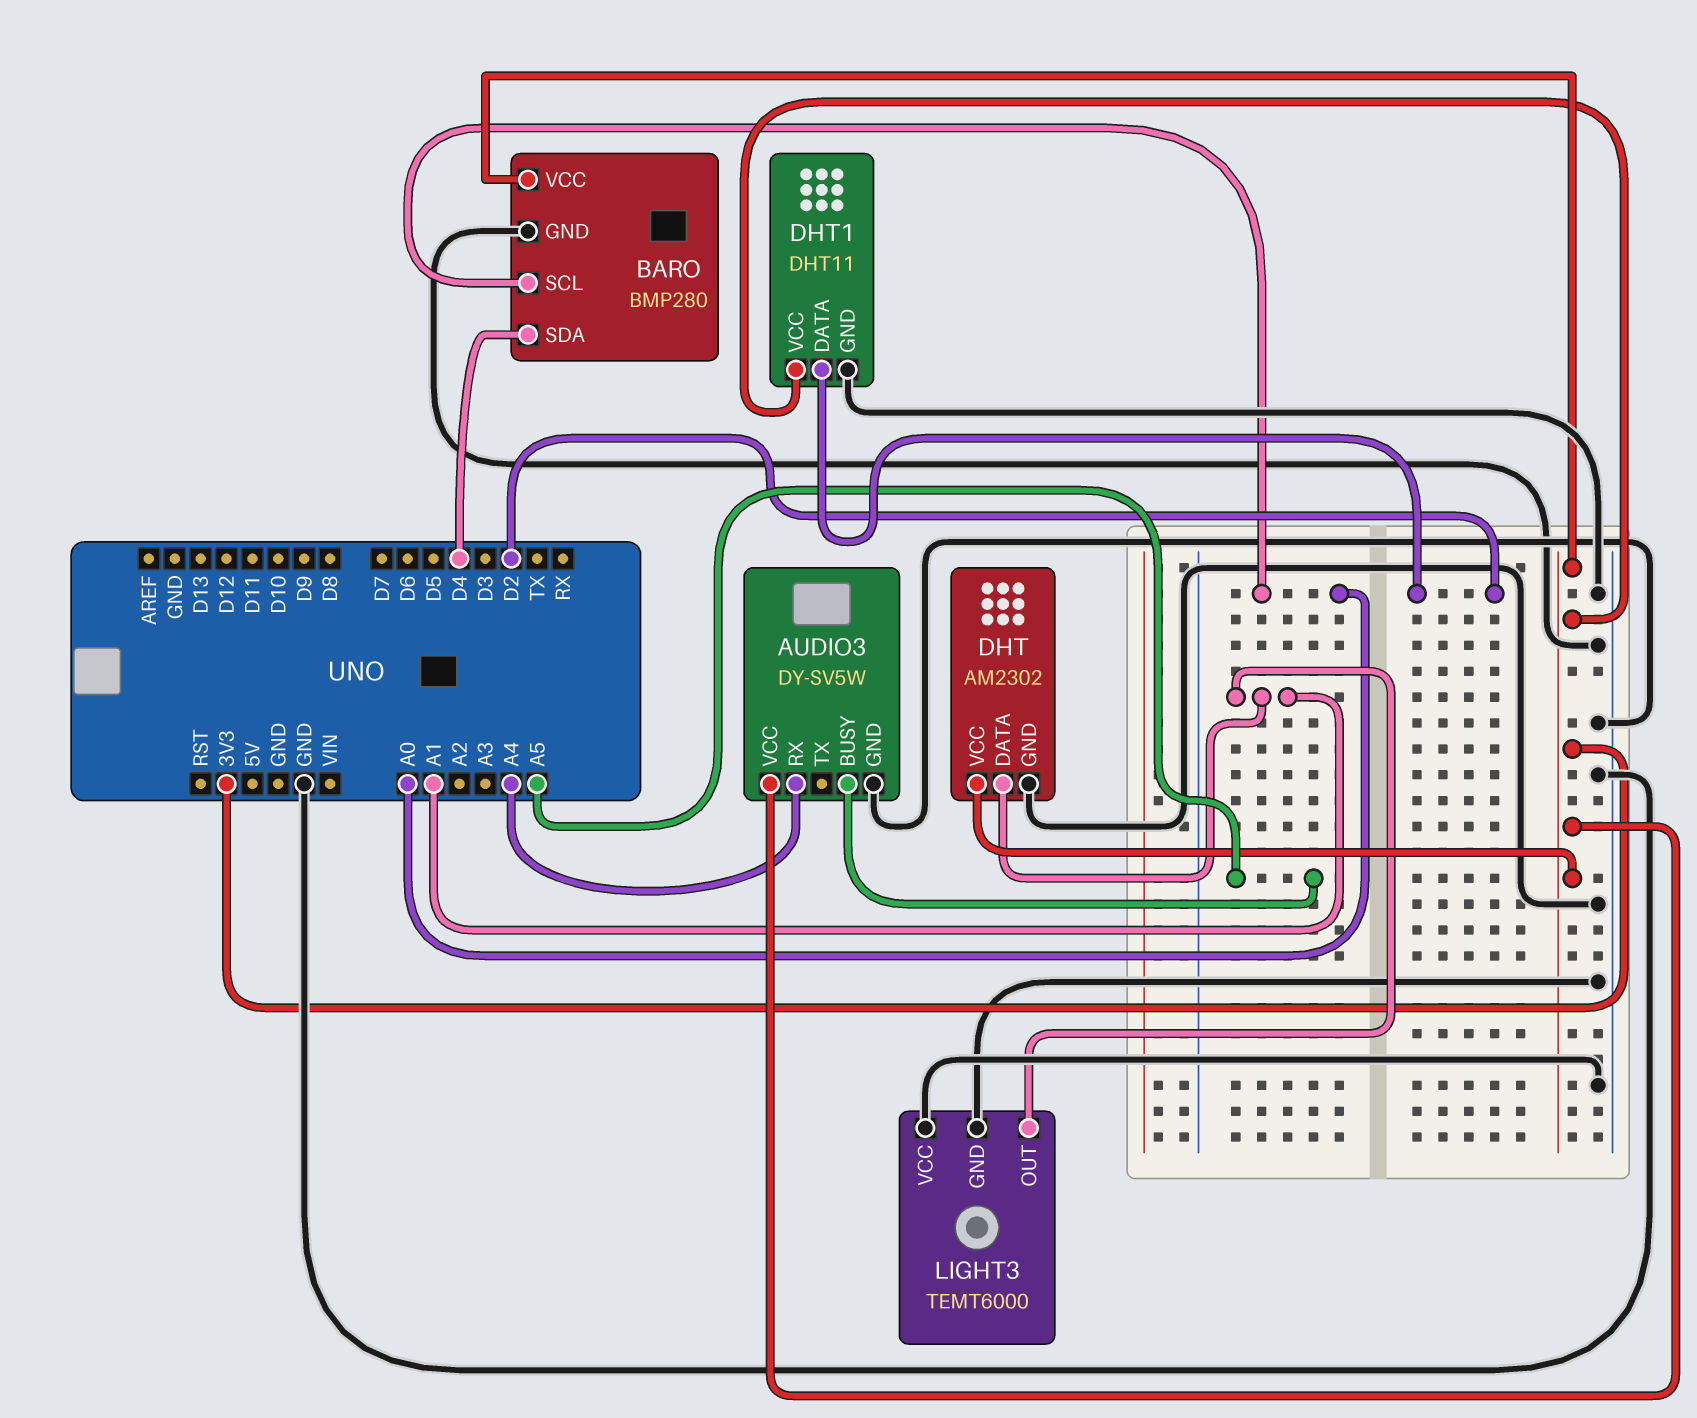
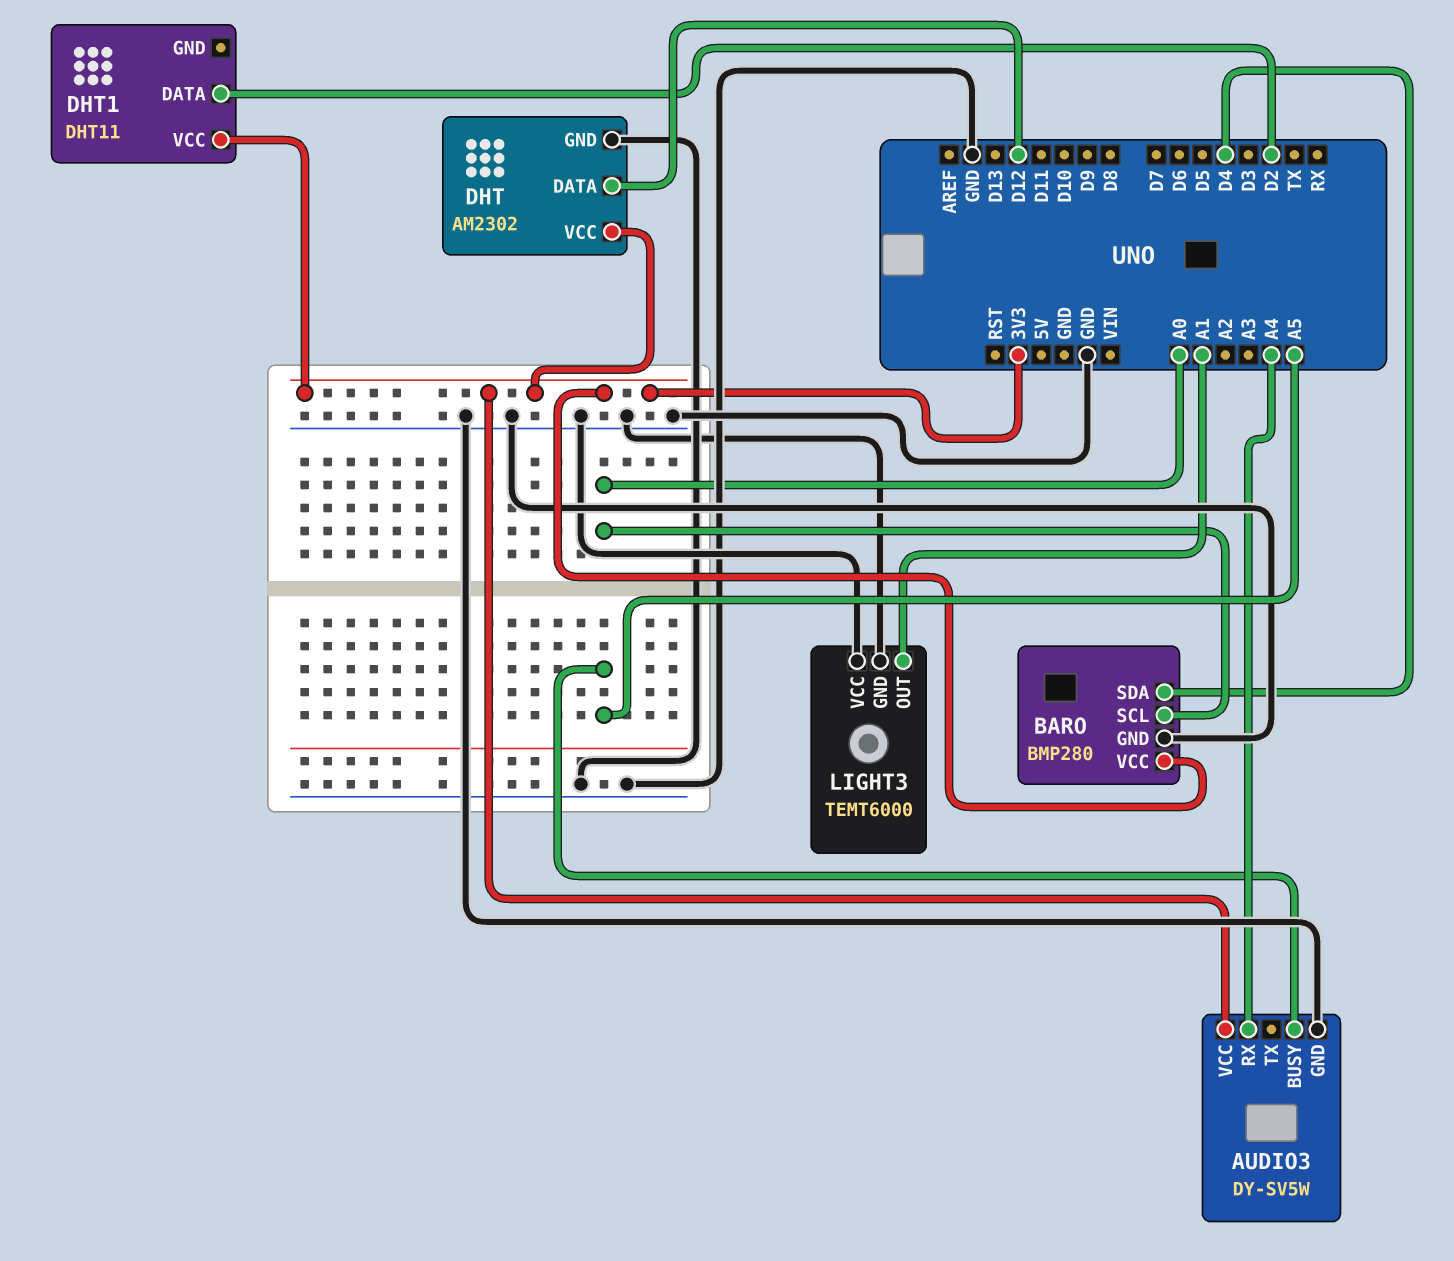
DHT pin DATA: A1 -> D12
DHT1 pin GND: GND -> none

